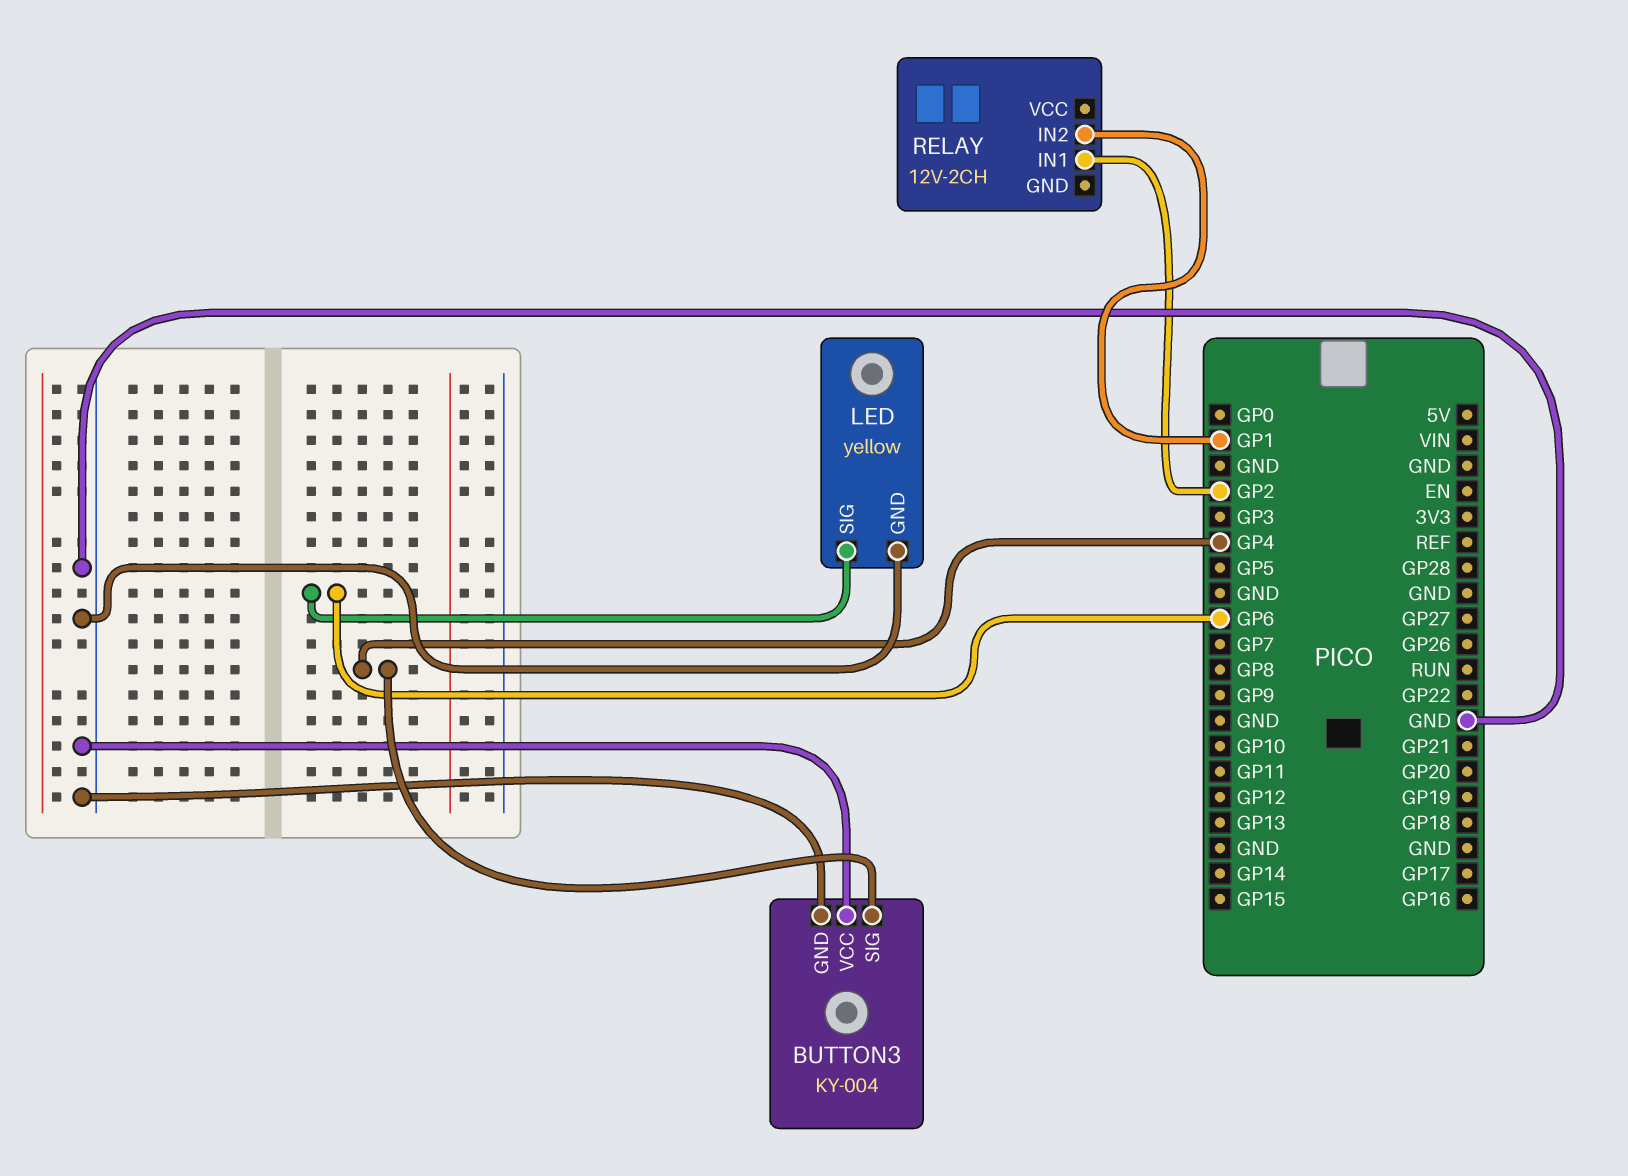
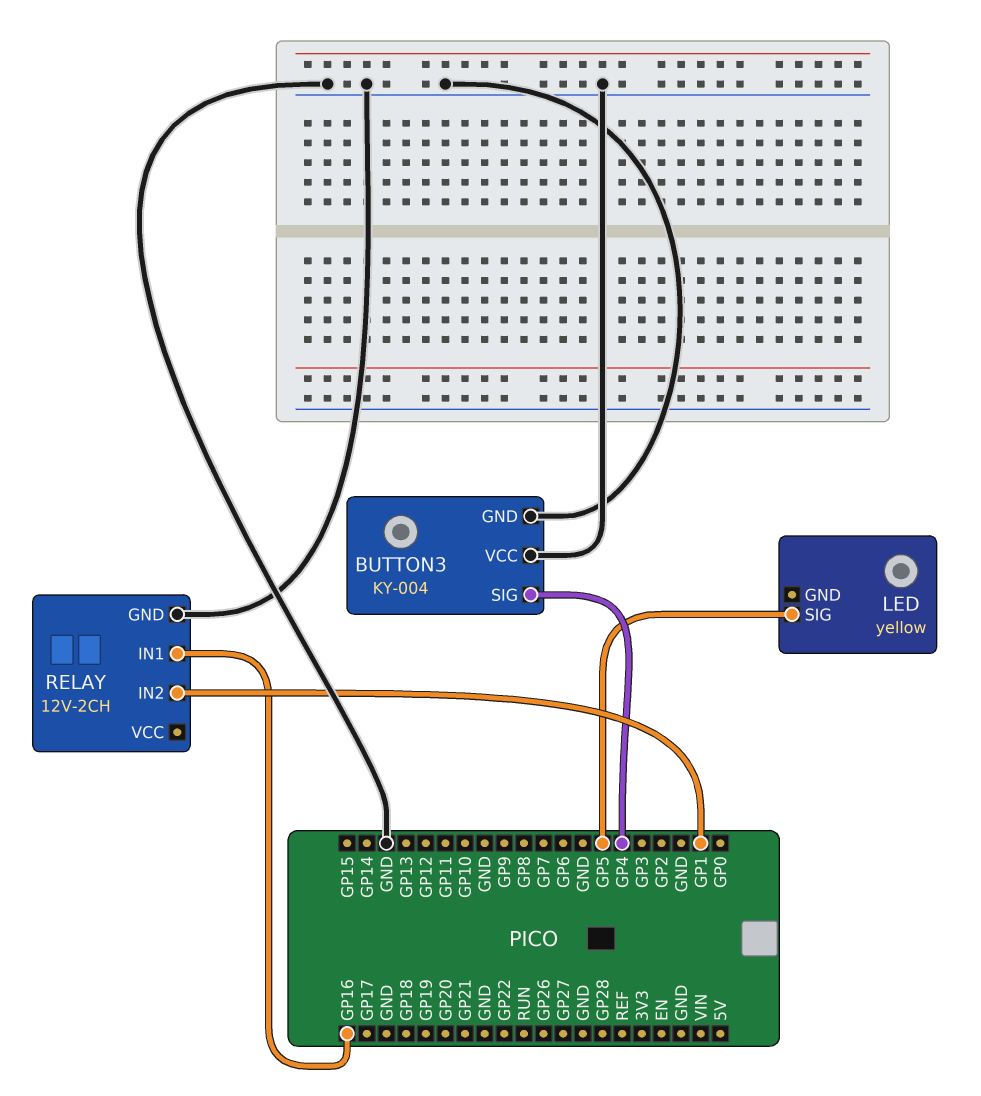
LED pin GND: GND -> none
LED pin SIG: GP6 -> GP5
RELAY pin GND: none -> GND
RELAY pin IN1: GP2 -> GP16

